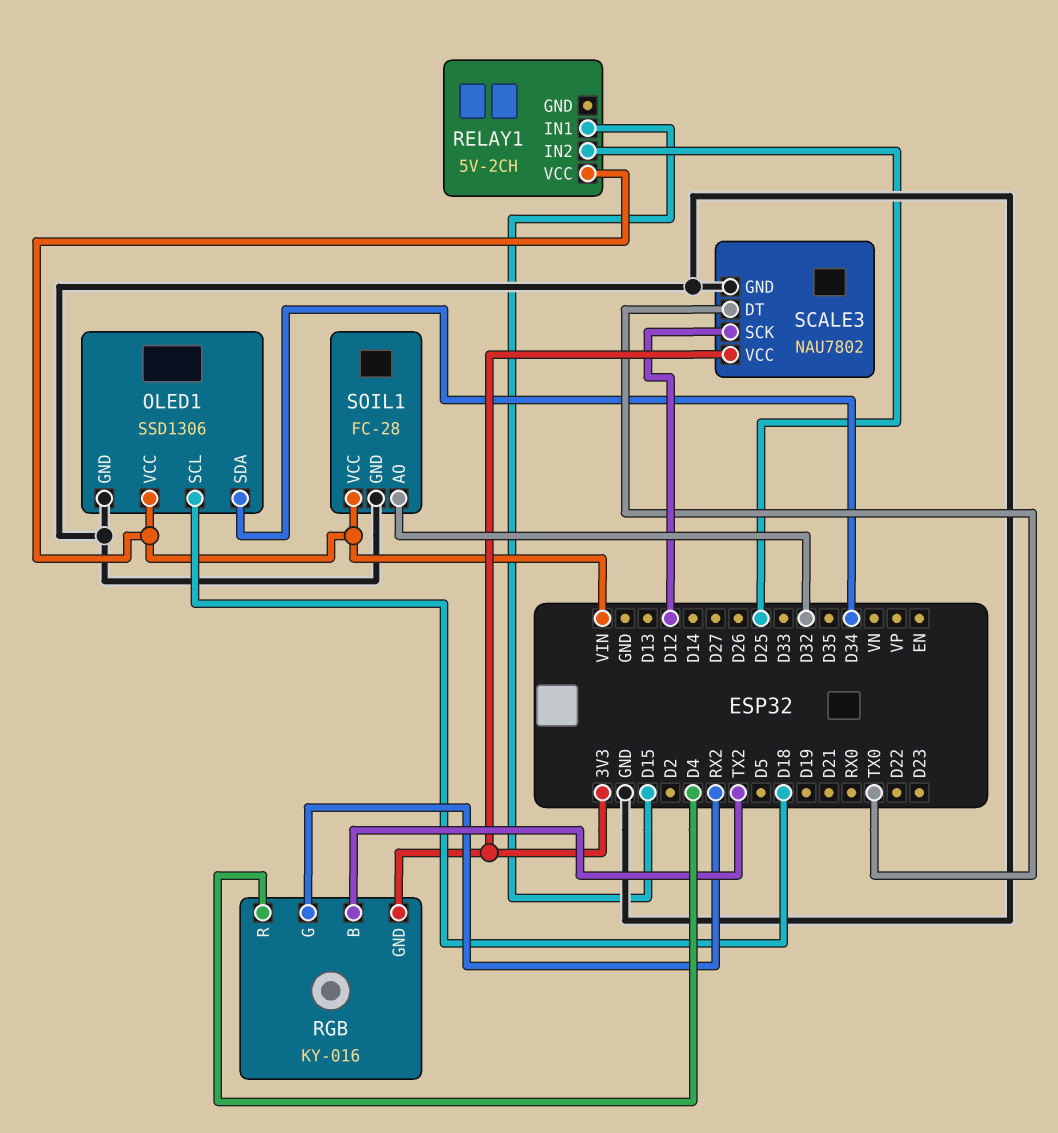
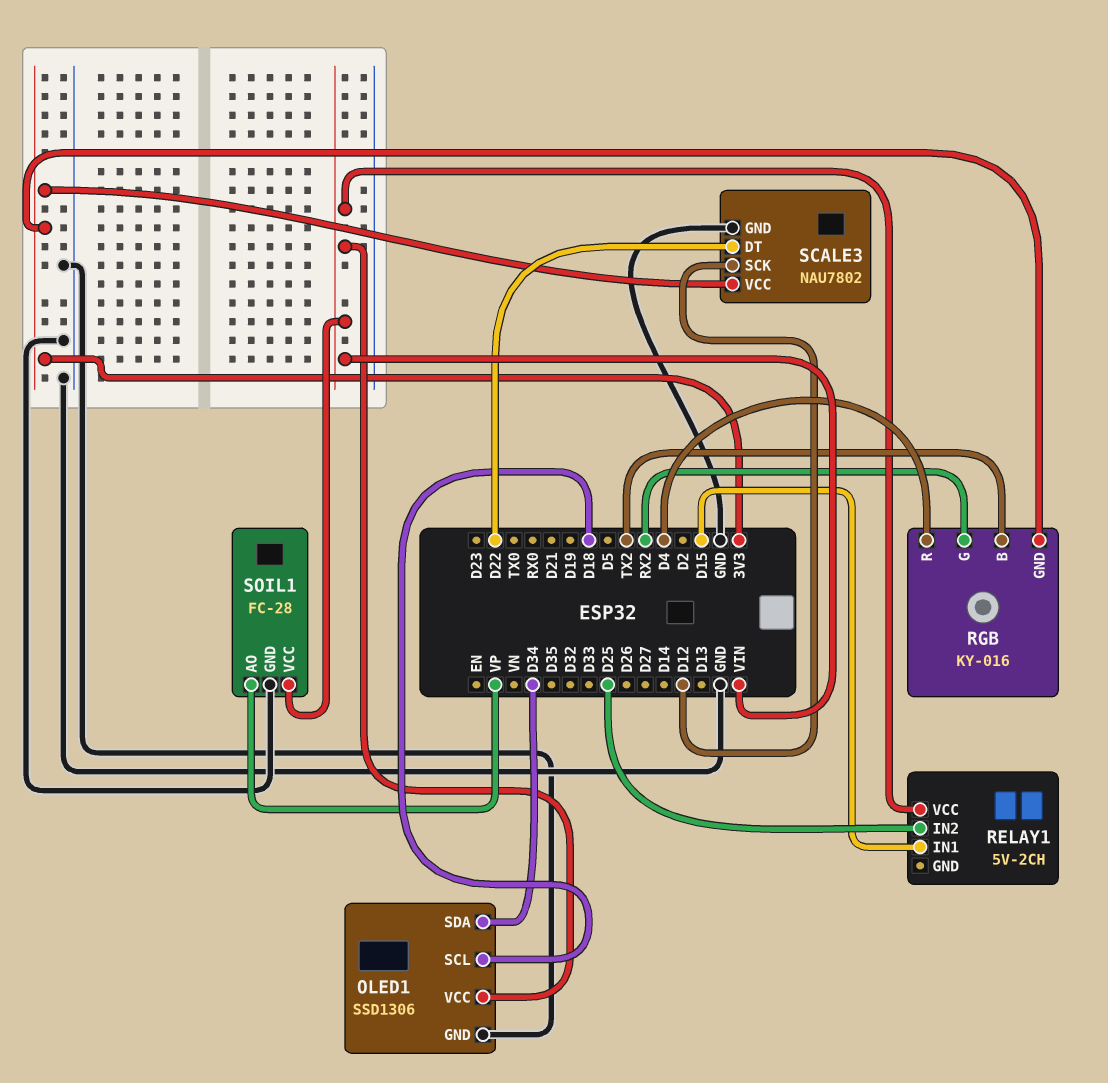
SCALE3 pin DT: TX0 -> D22
SOIL1 pin AO: D32 -> VP

